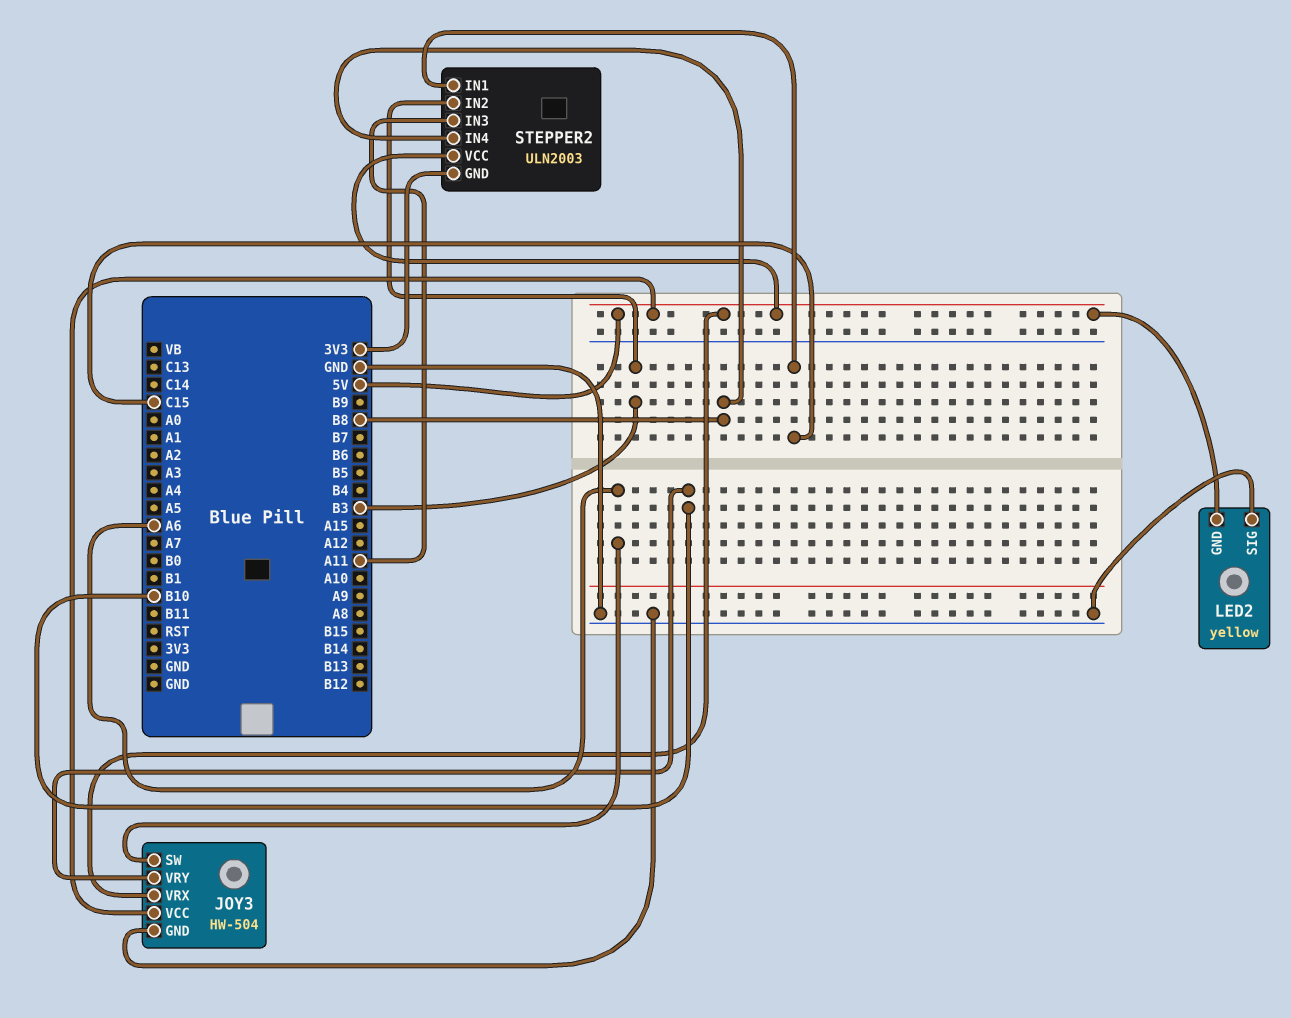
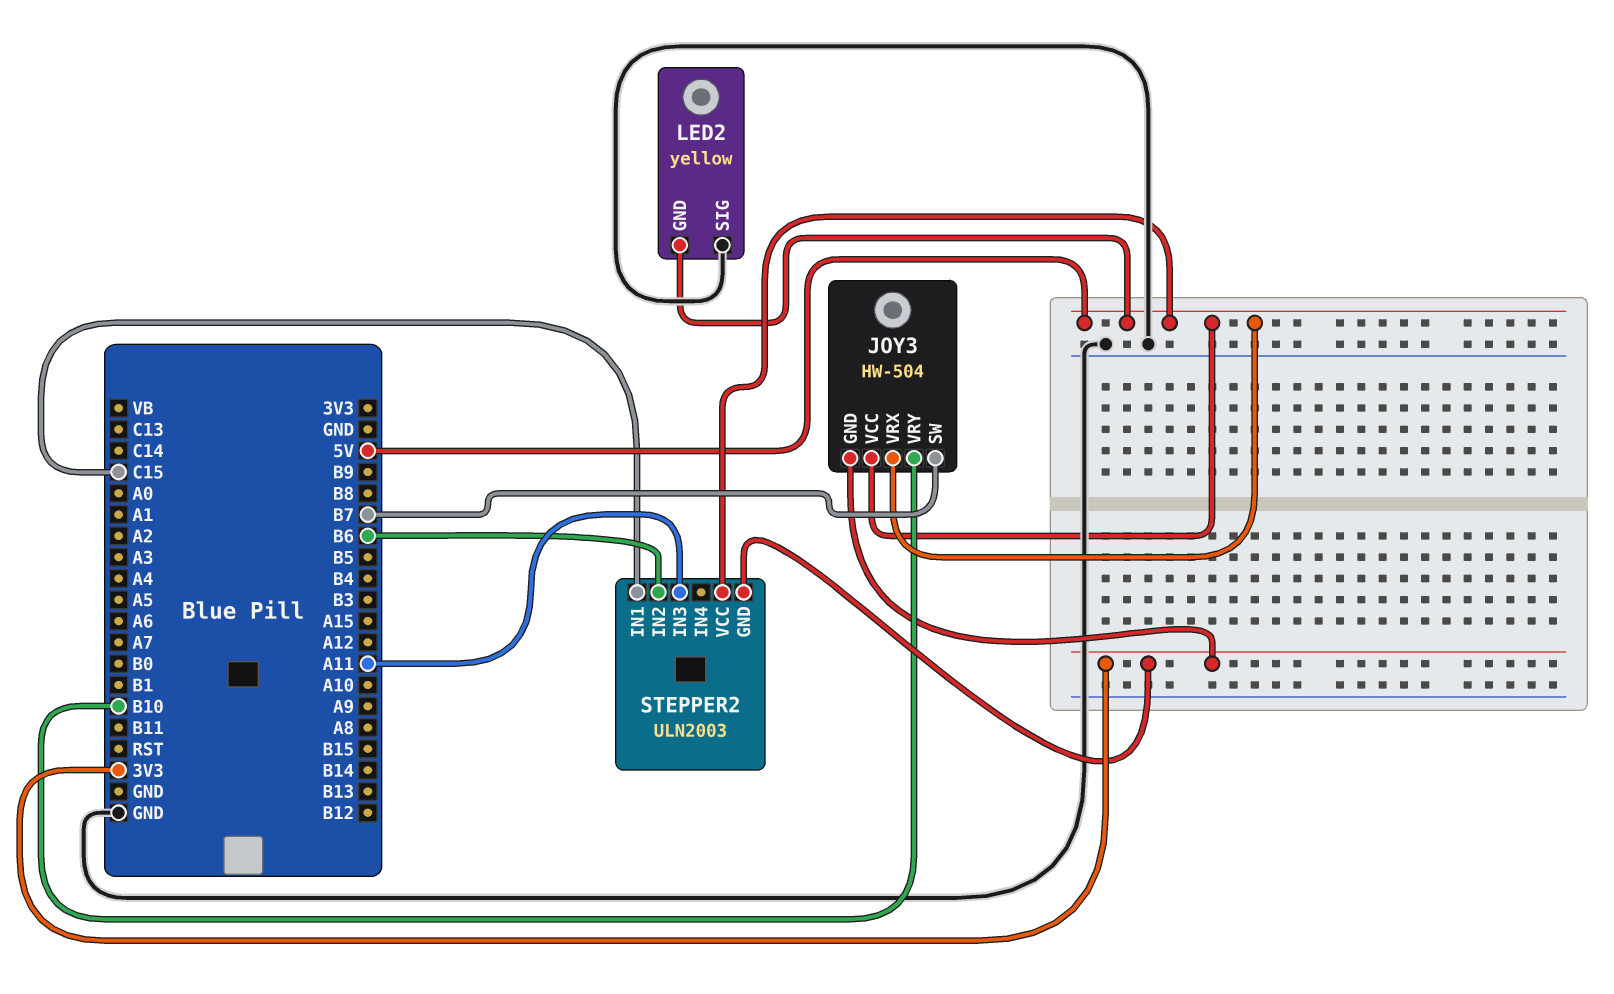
JOY3 pin GND: GND -> 3V3
JOY3 pin SW: A6 -> B7
STEPPER2 pin IN2: B3 -> B6
STEPPER2 pin IN4: B8 -> none

